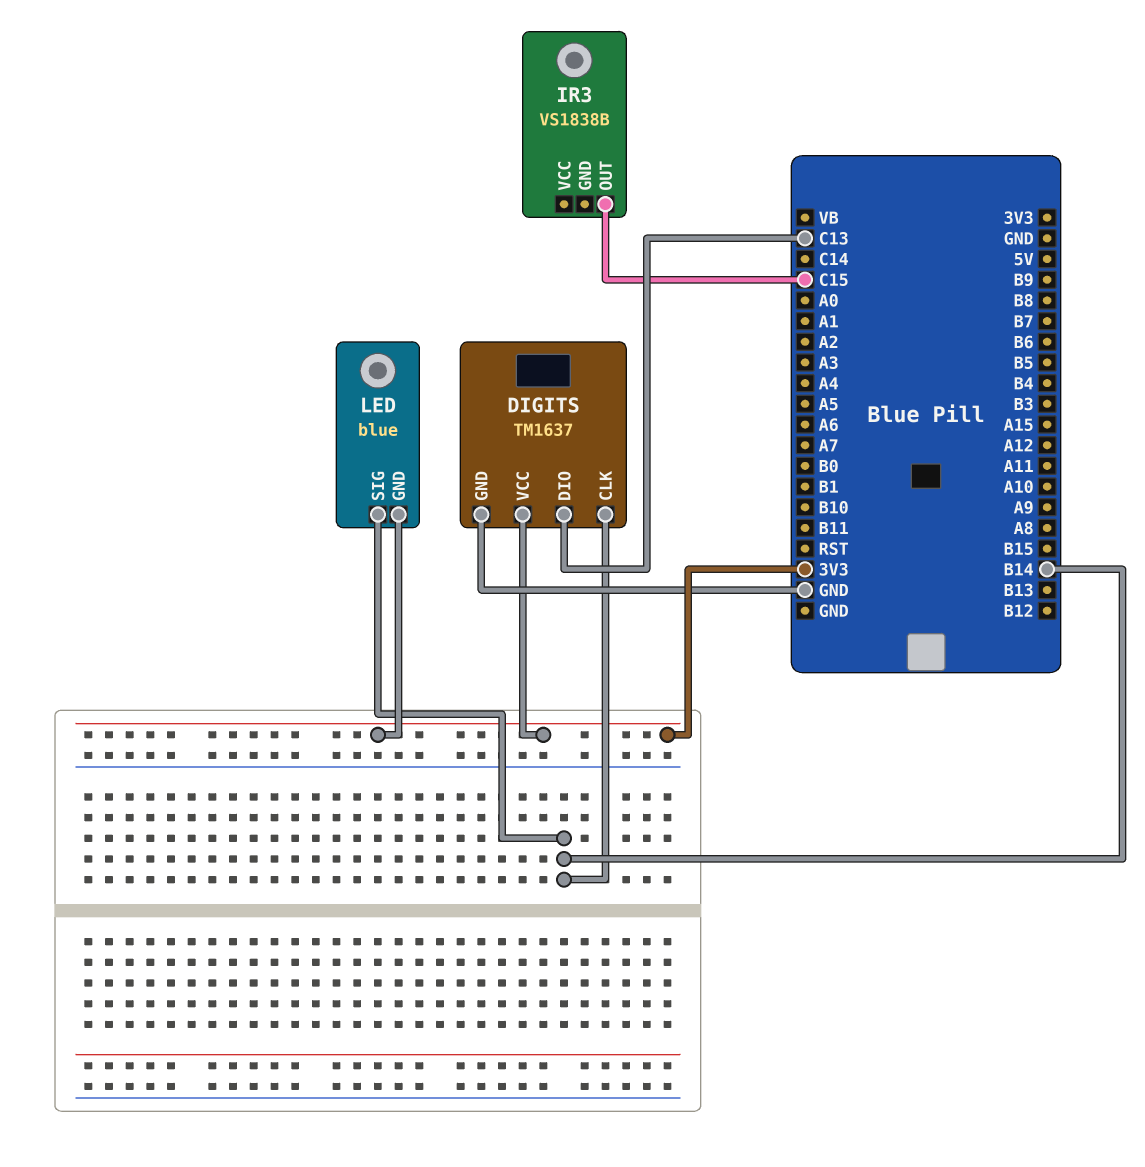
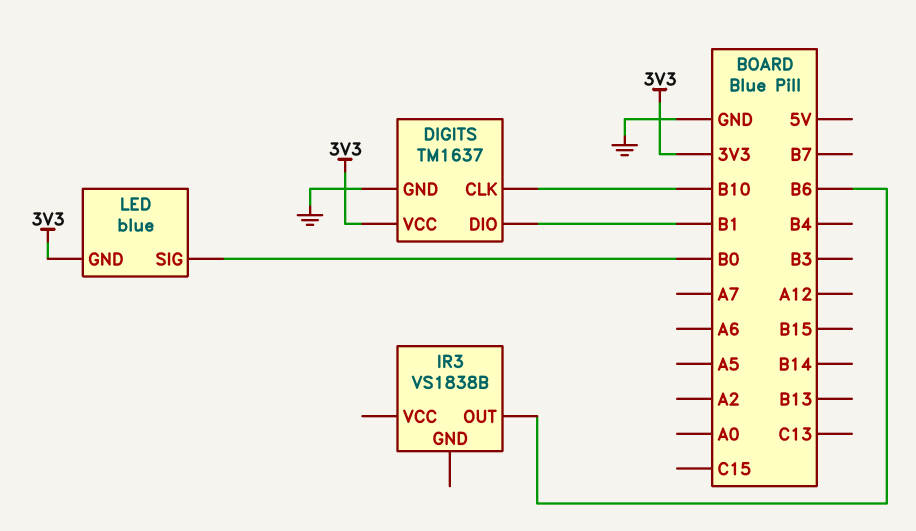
DIGITS pin CLK: B14 -> B10
DIGITS pin DIO: C13 -> B1
IR3 pin OUT: C15 -> B6
LED pin SIG: B14 -> B0

